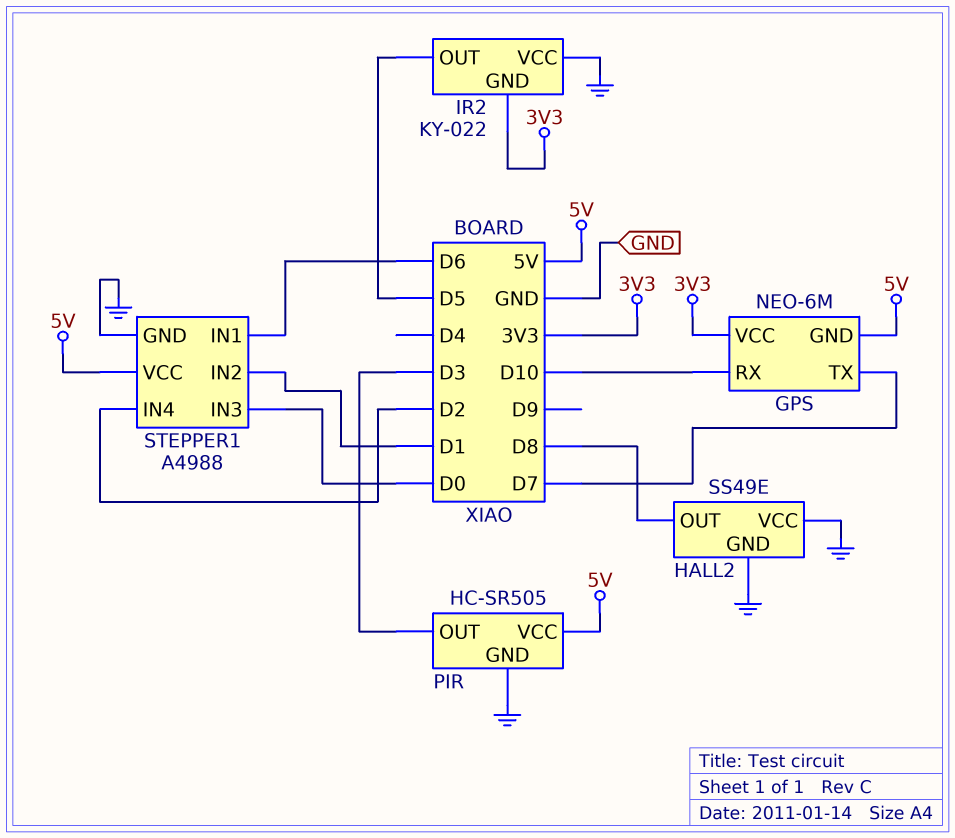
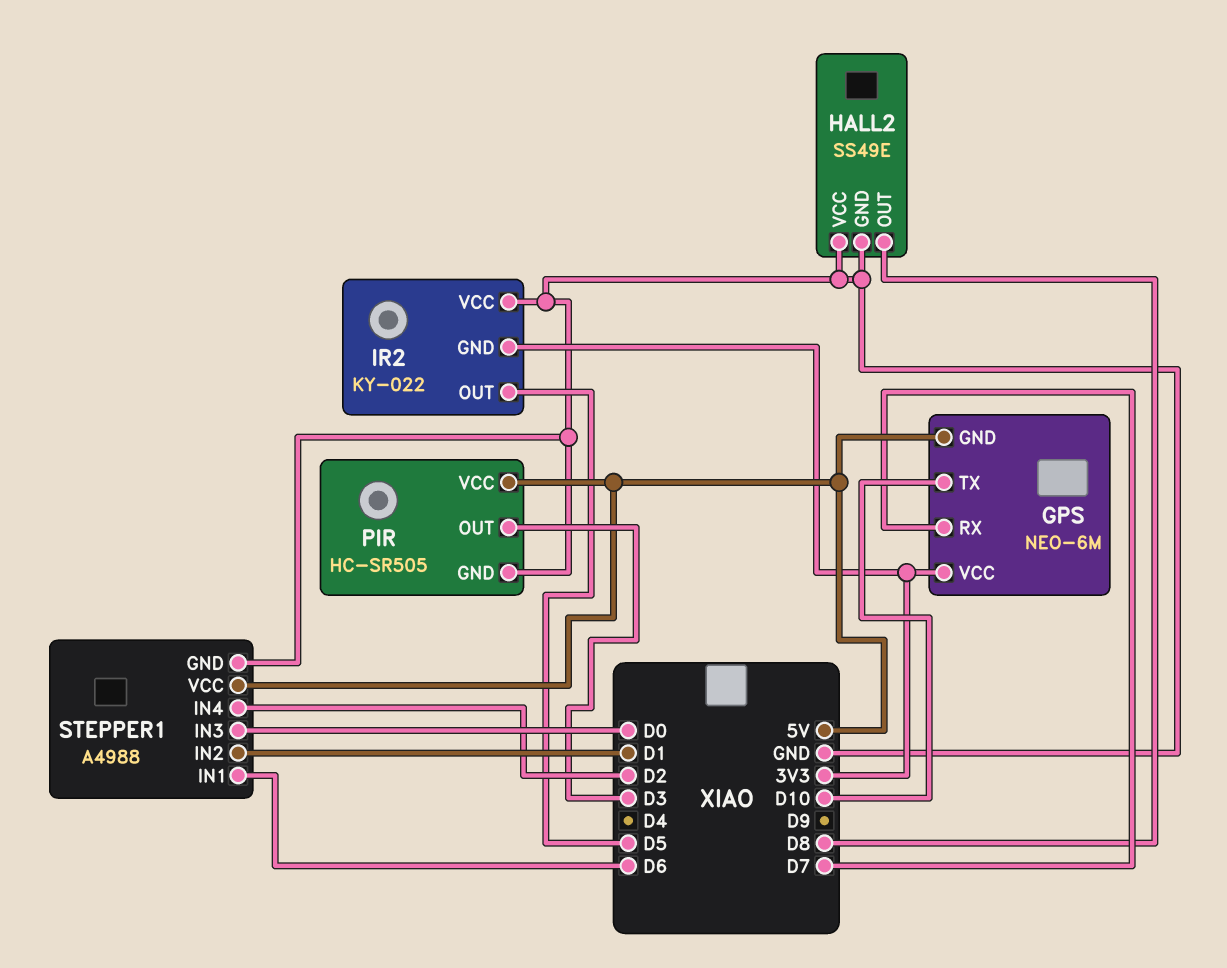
GPS pin RX: D10 -> D7
GPS pin TX: D7 -> D10

